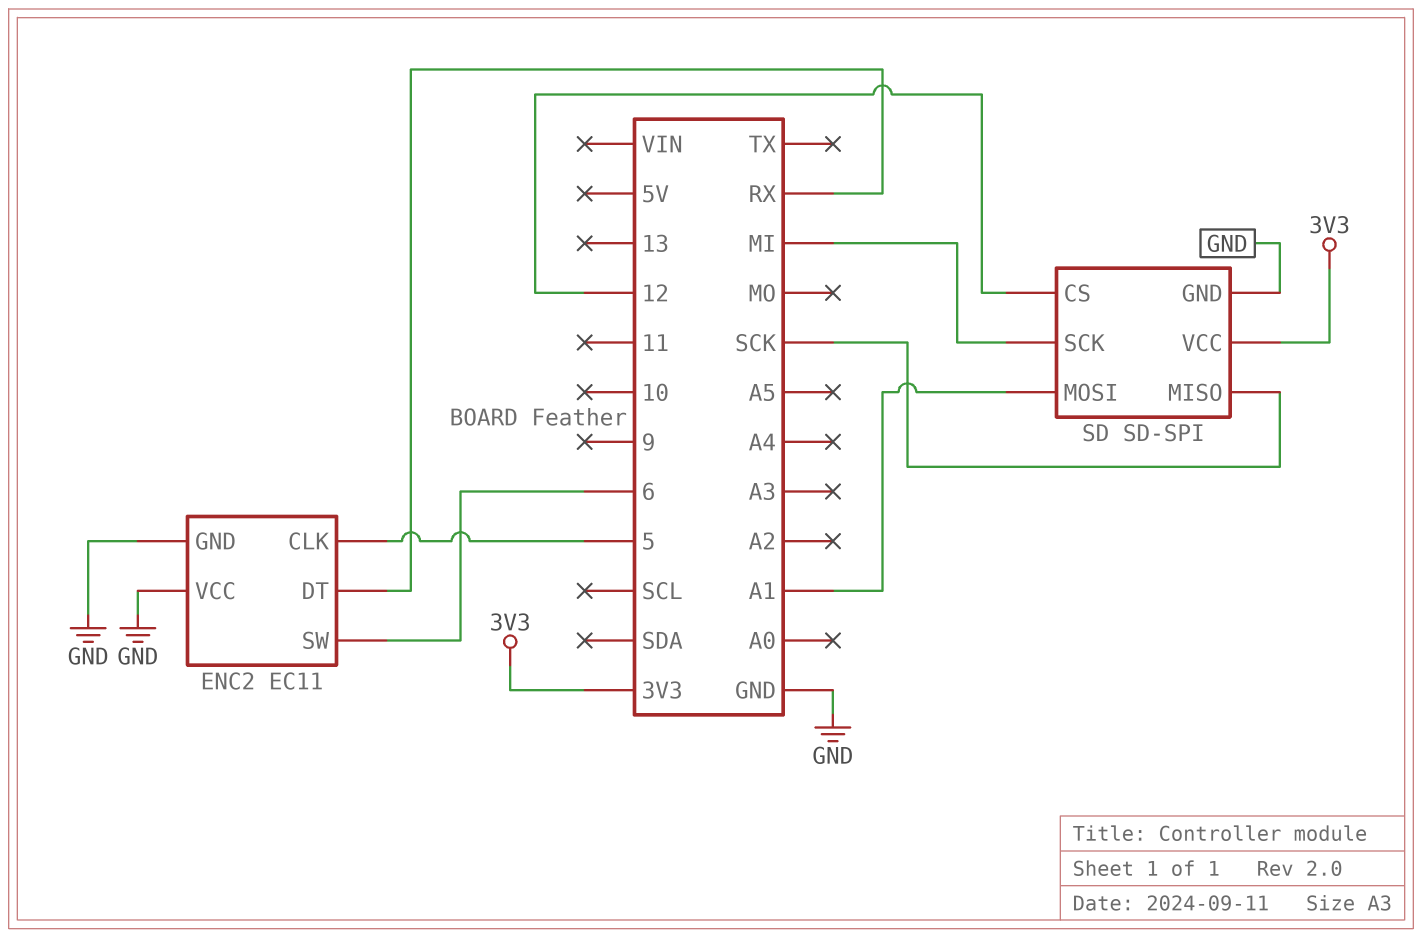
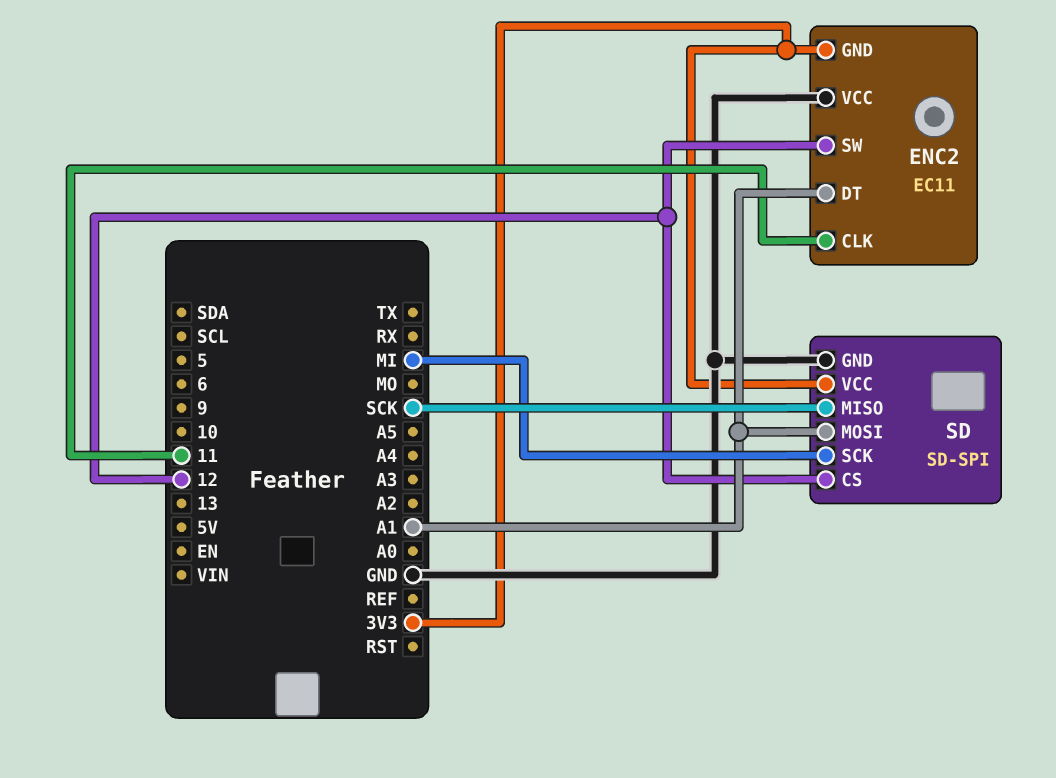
ENC2 pin CLK: 5 -> 11
ENC2 pin DT: RX -> A1
ENC2 pin GND: GND -> 3V3
ENC2 pin SW: 6 -> 12

